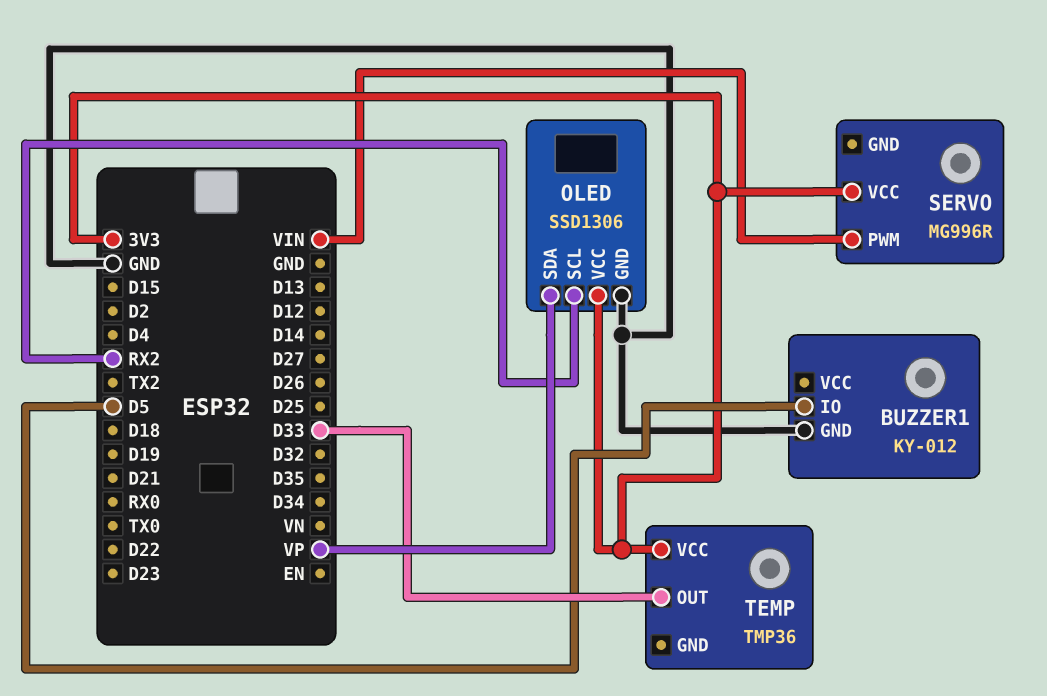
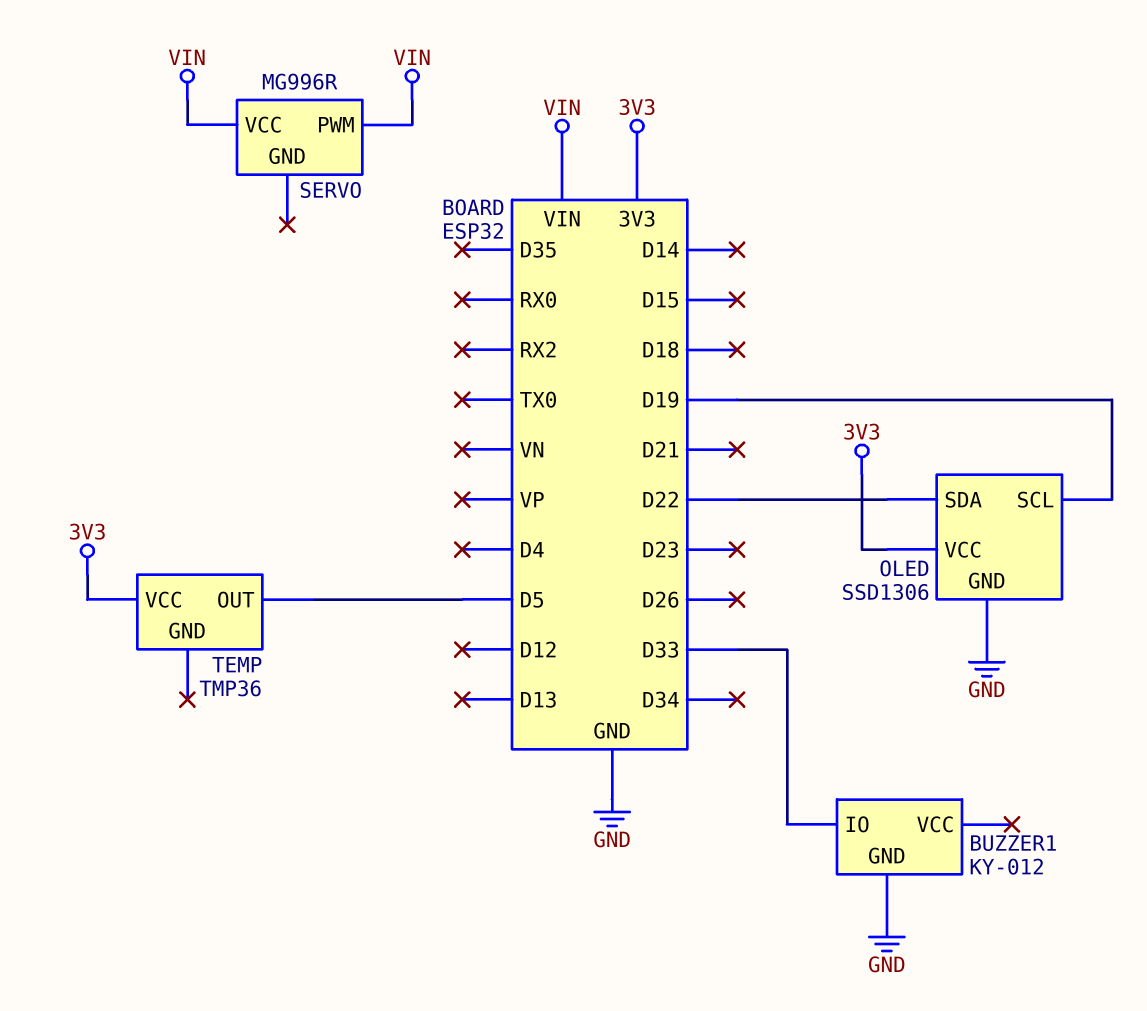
BUZZER1 pin IO: D5 -> D33
OLED pin SCL: RX2 -> D19
OLED pin SDA: VP -> D22
SERVO pin VCC: 3V3 -> VIN
TEMP pin OUT: D33 -> D5

